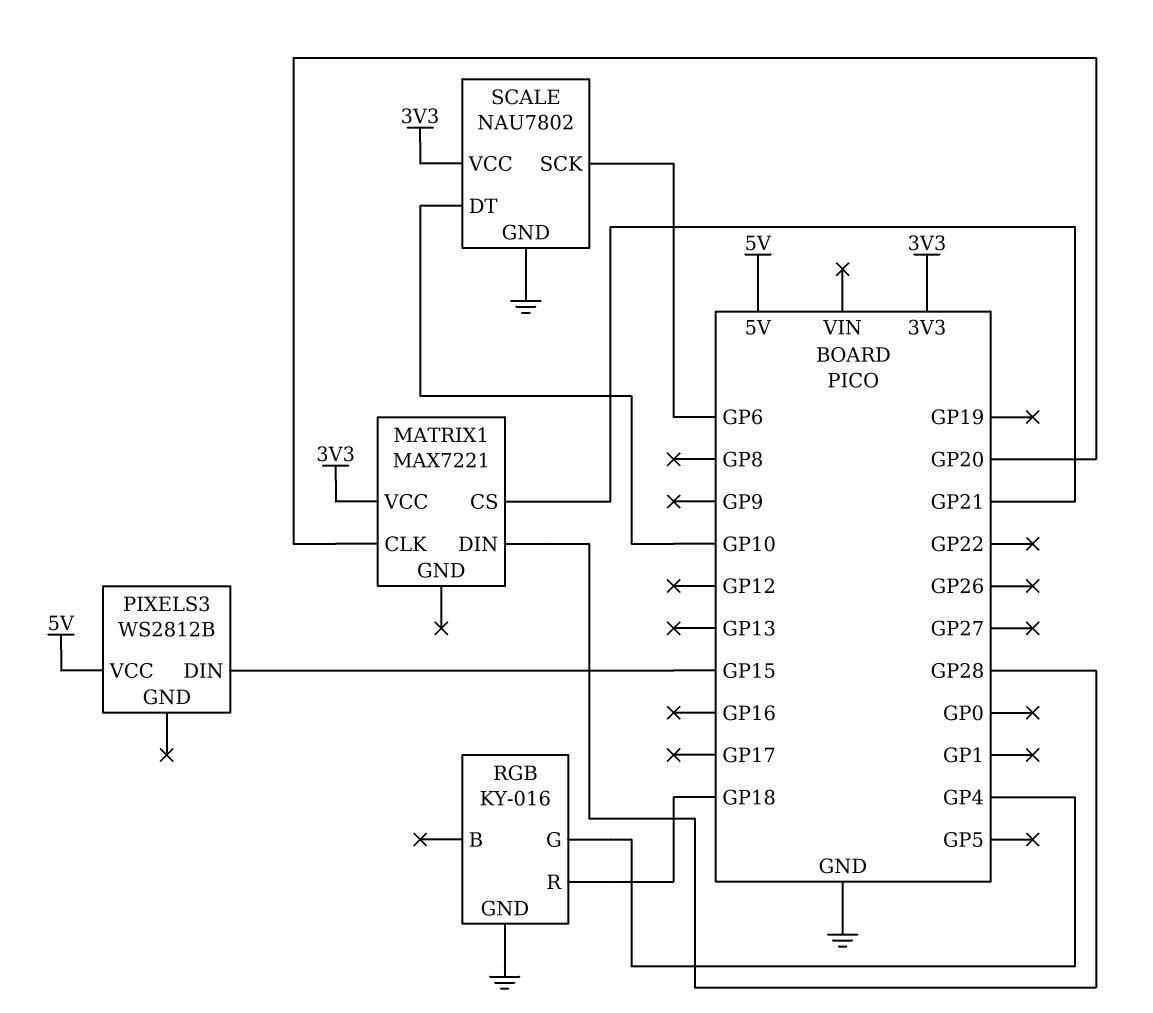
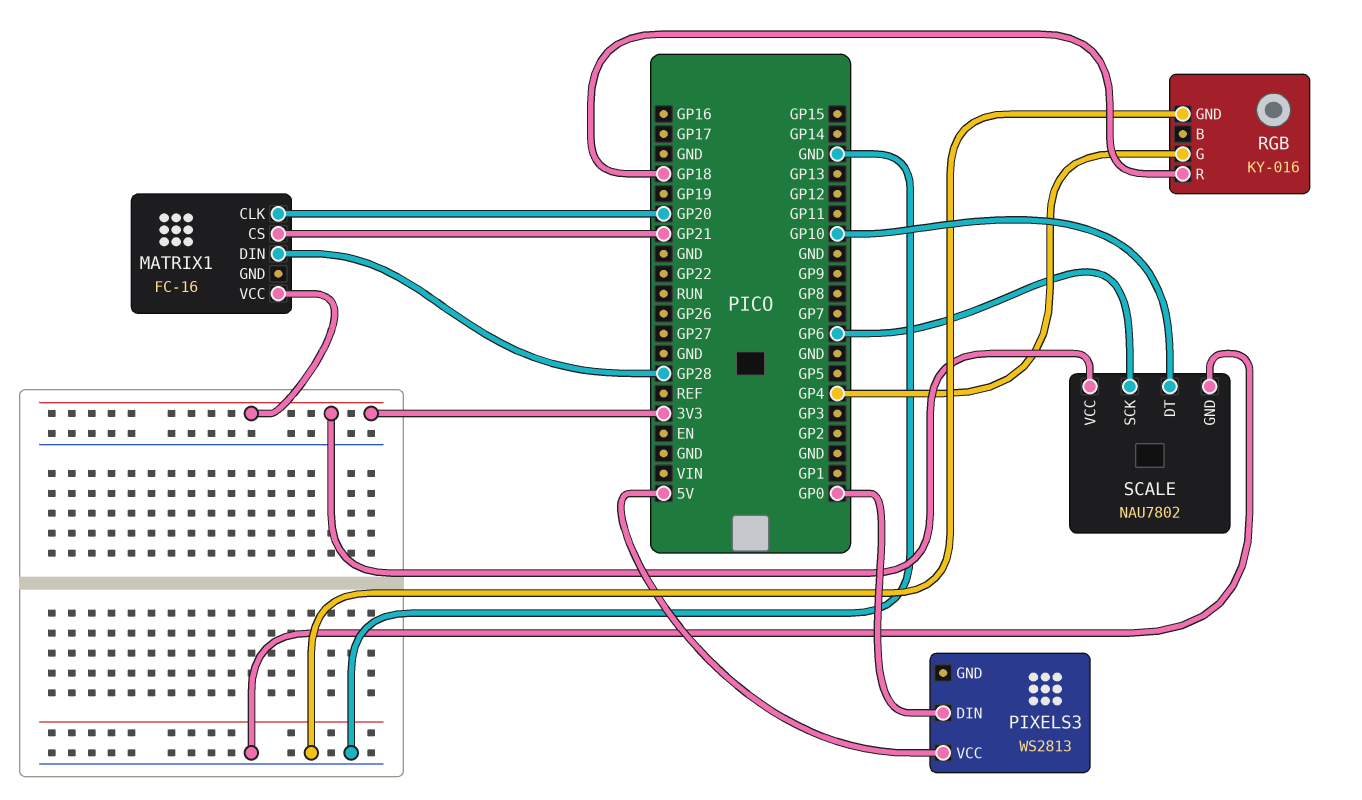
MATRIX1: MAX7221 -> FC-16
PIXELS3: WS2812B -> WS2813
PIXELS3 pin DIN: GP15 -> GP0

